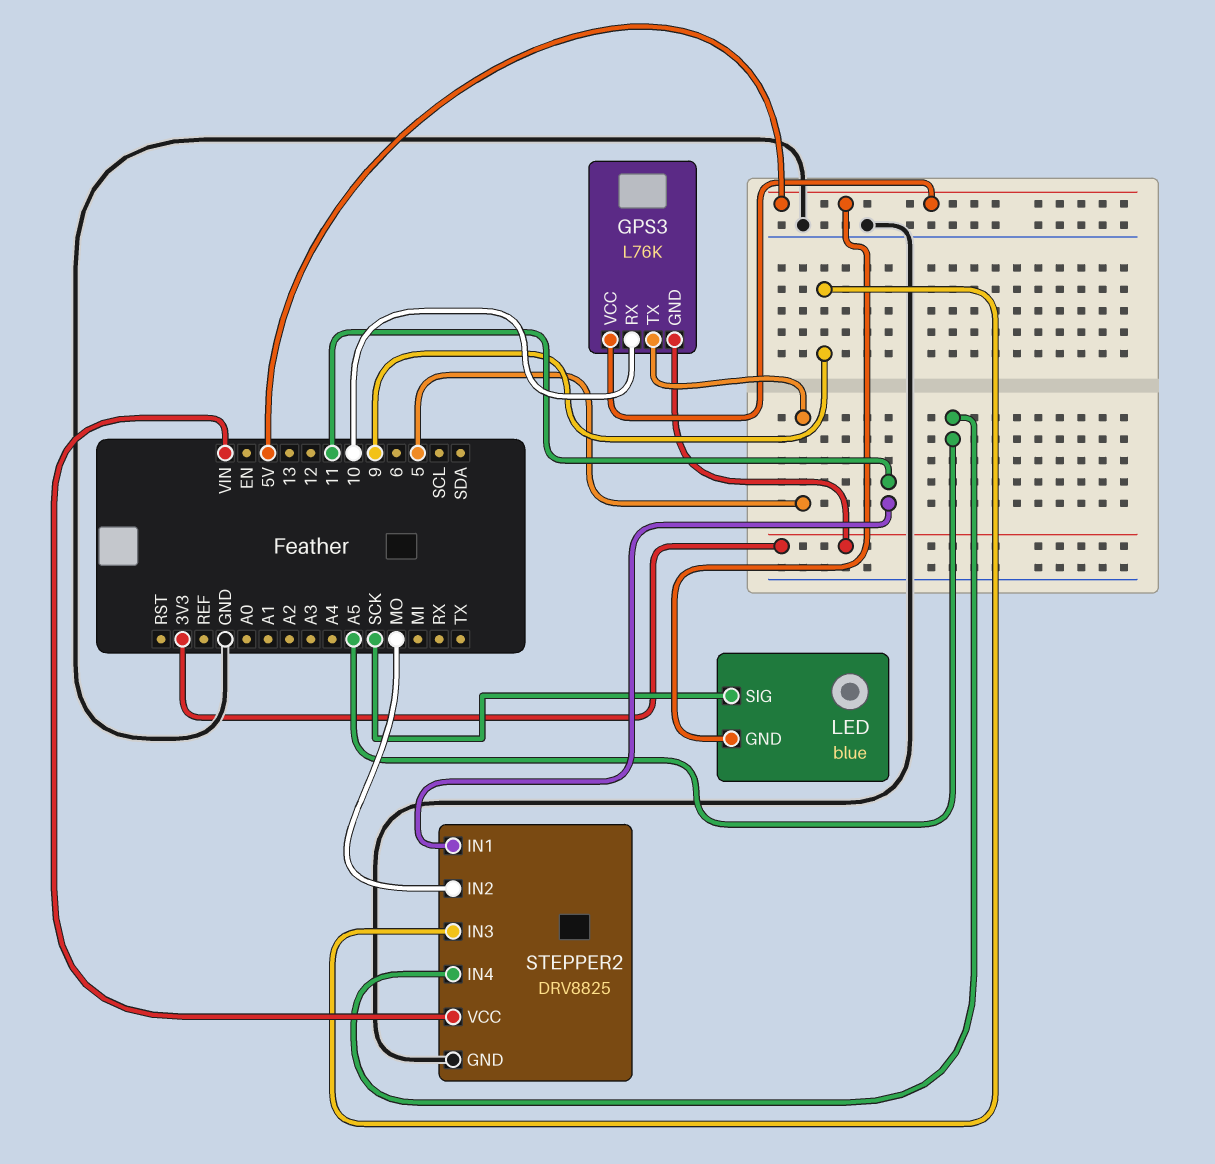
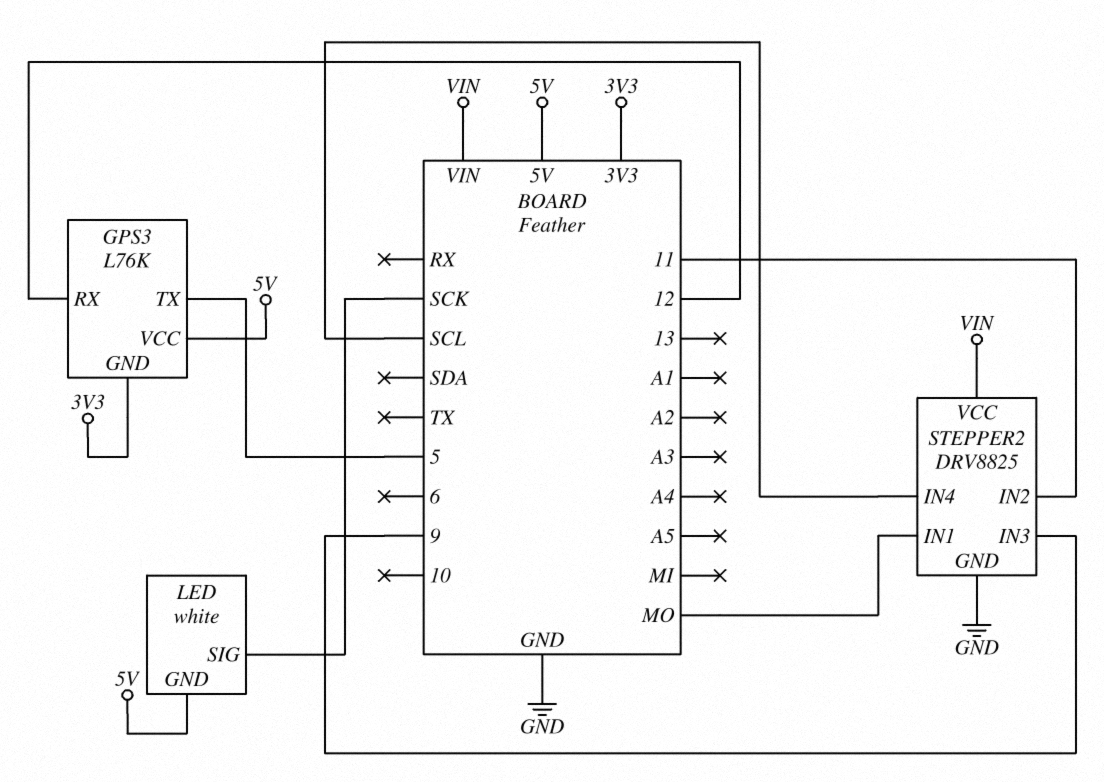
GPS3 pin RX: 10 -> 12
LED: blue -> white
STEPPER2 pin IN1: 11 -> MO
STEPPER2 pin IN2: MO -> 11
STEPPER2 pin IN4: A5 -> SCL

